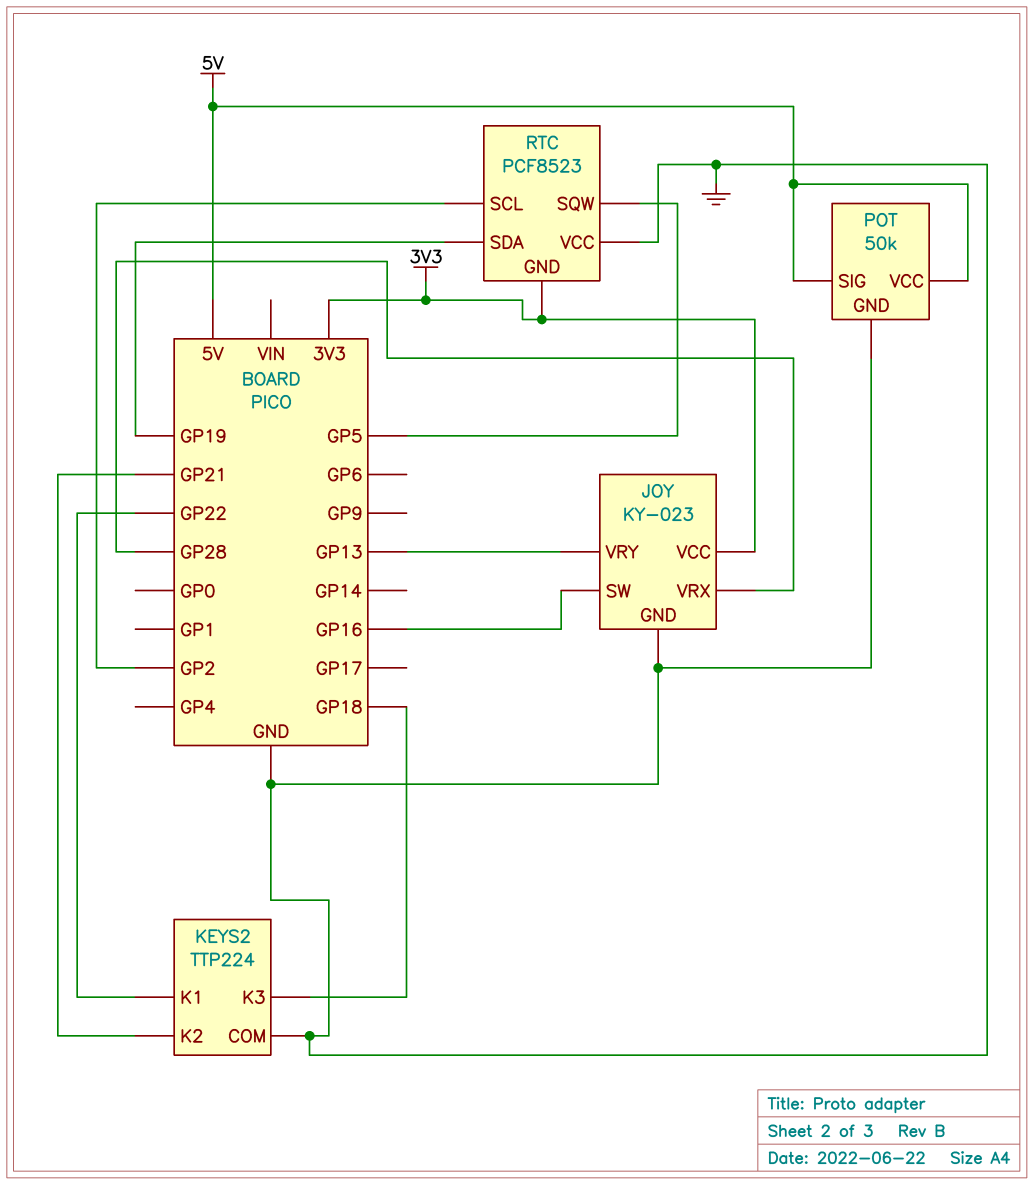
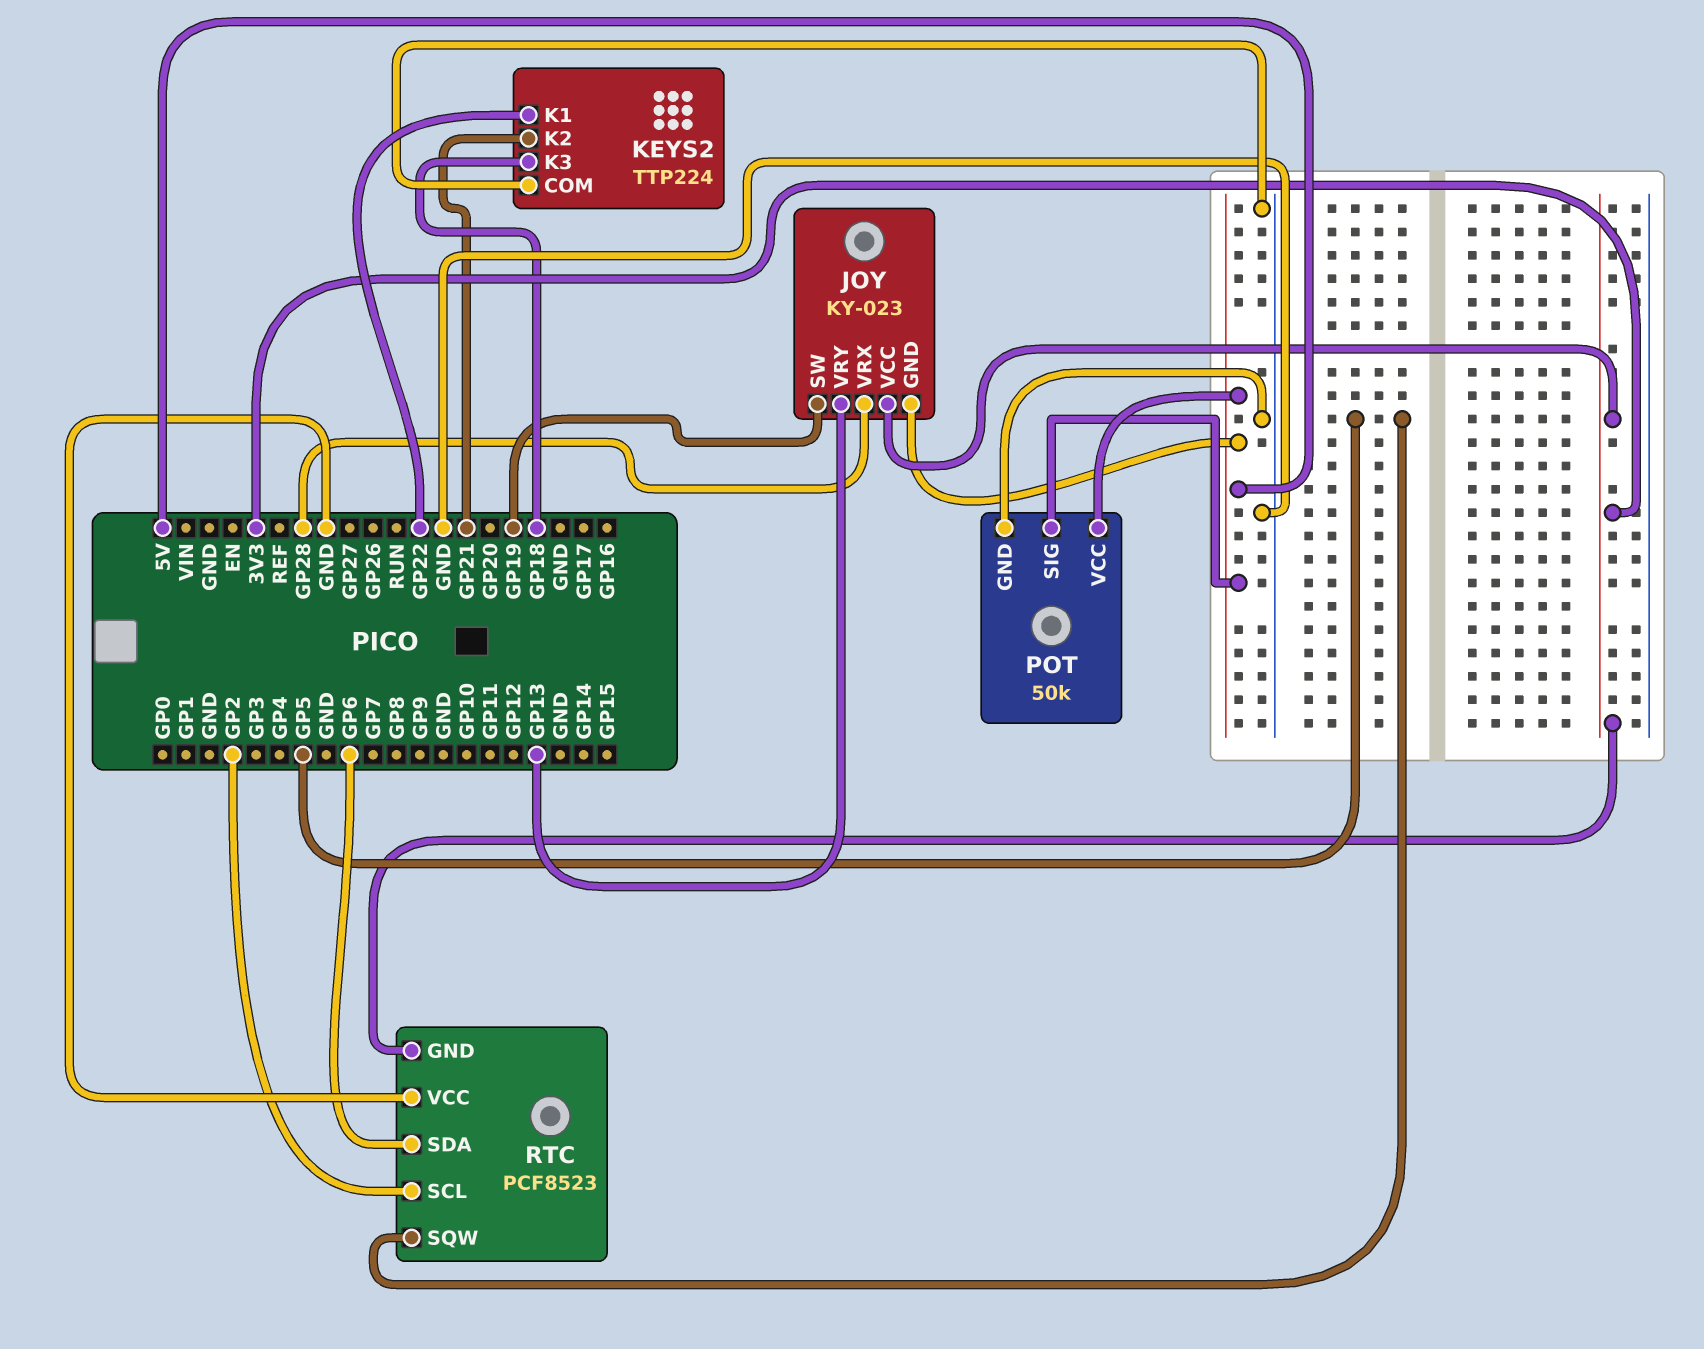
JOY pin GND: GND -> 5V
JOY pin SW: GP16 -> GP19
RTC pin SDA: GP19 -> GP6

